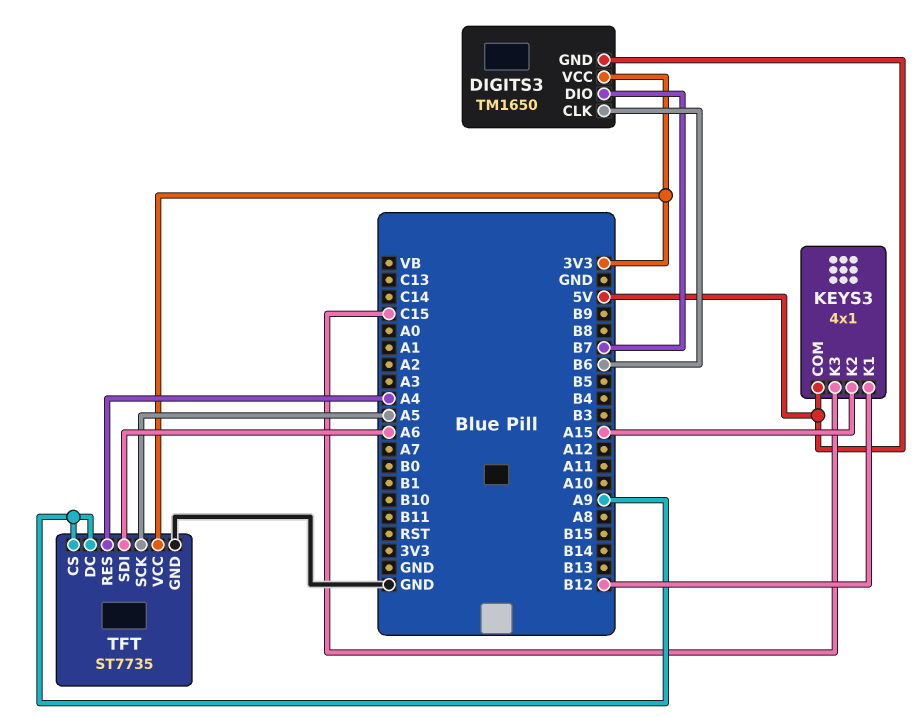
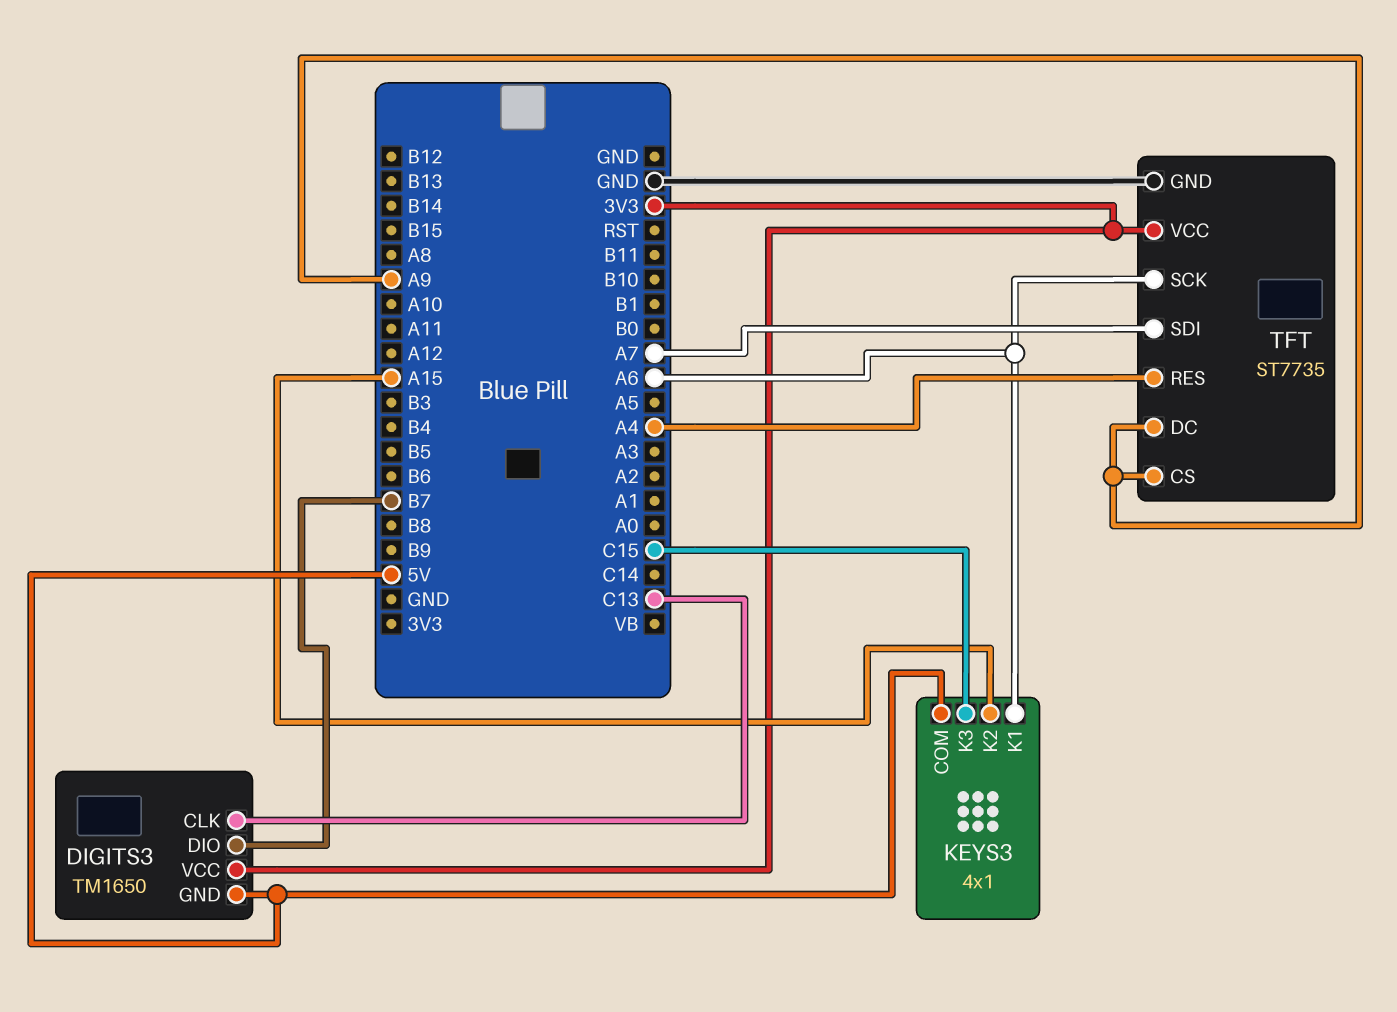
DIGITS3 pin CLK: B6 -> C13
KEYS3 pin K1: B12 -> A6
TFT pin SCK: A5 -> A6
TFT pin SDI: A6 -> A7

